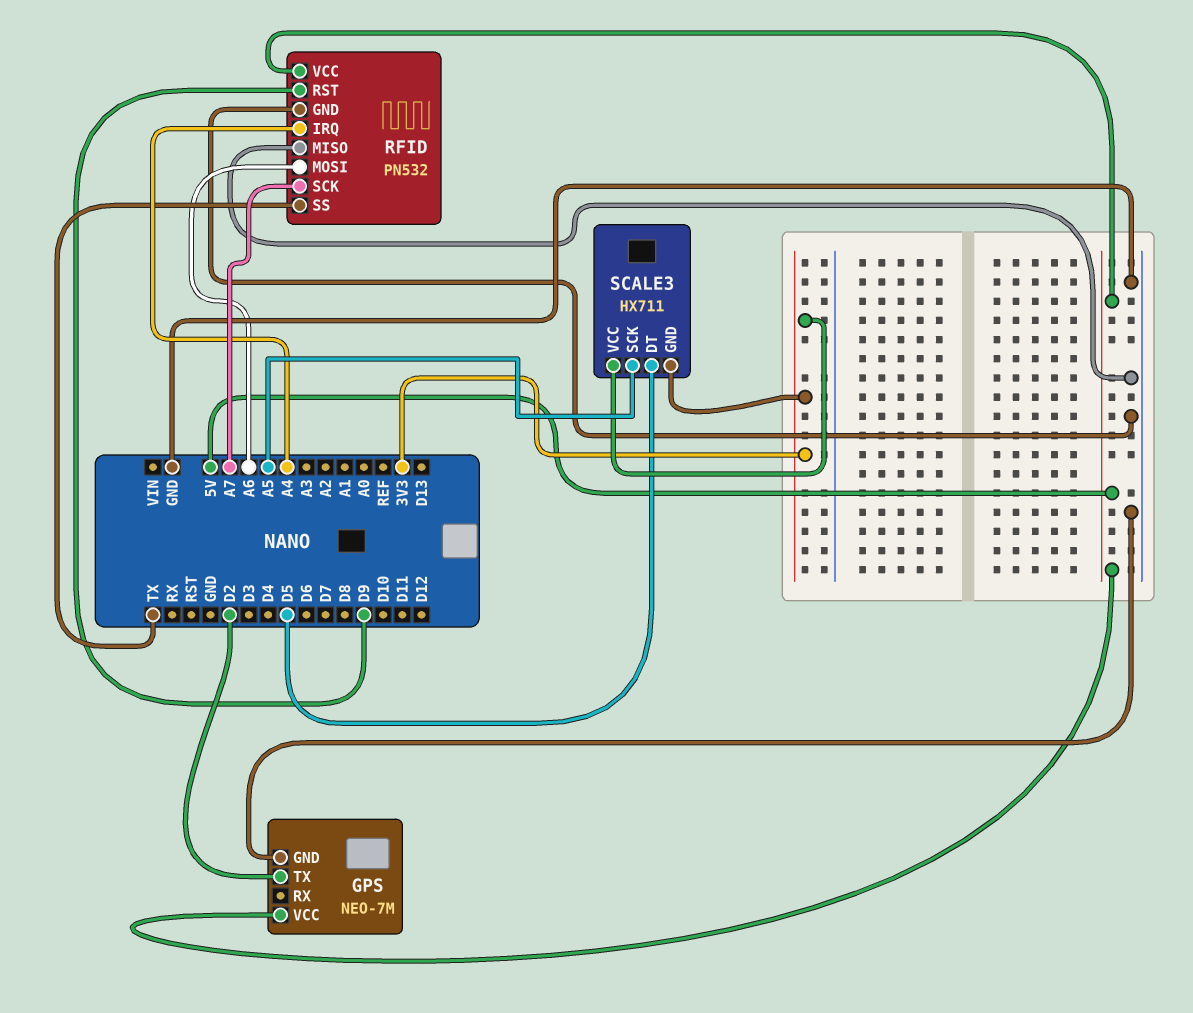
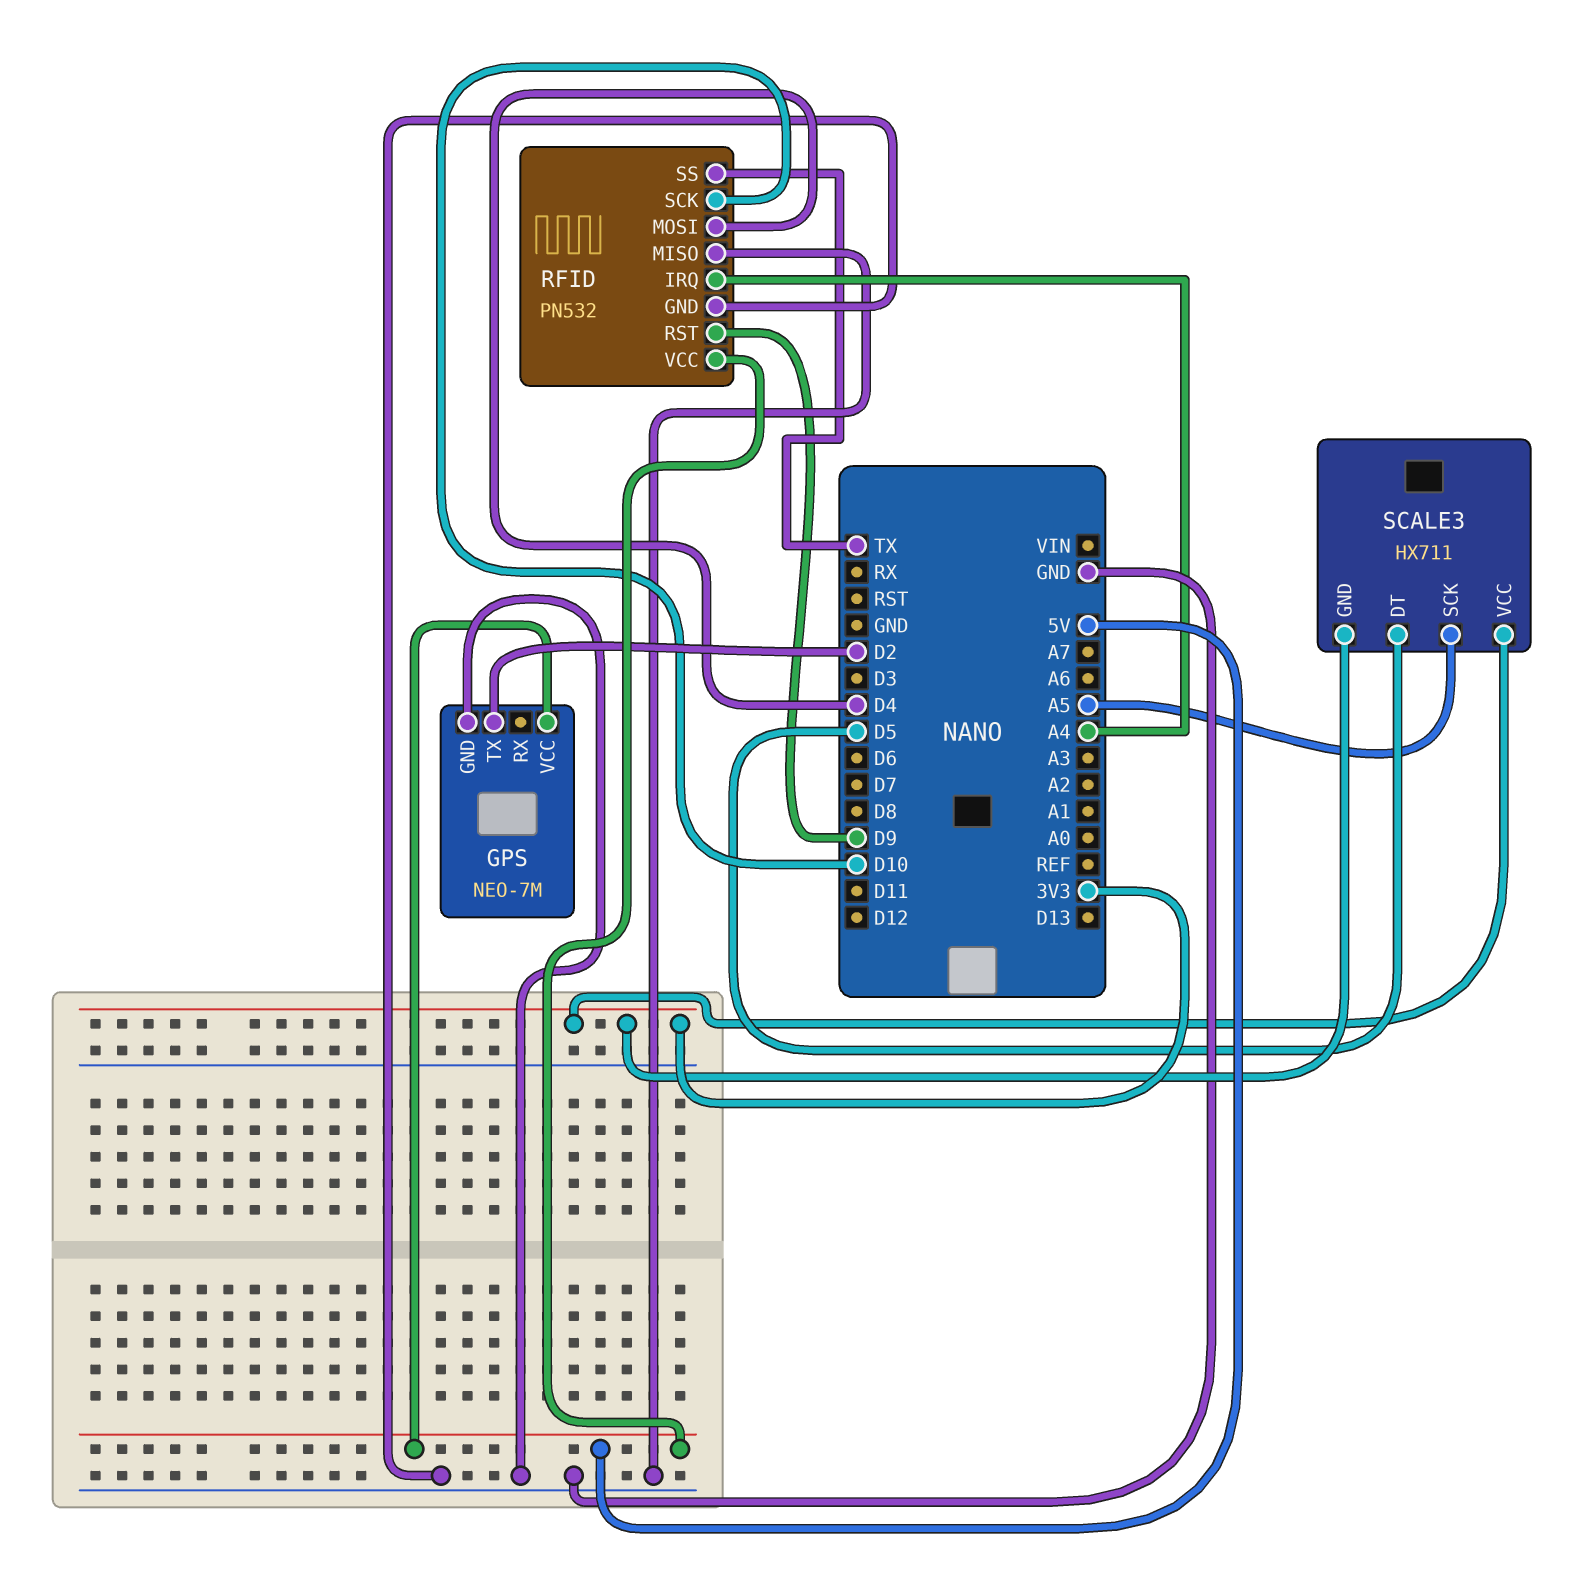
RFID pin MOSI: A6 -> D4
RFID pin SCK: A7 -> D10

